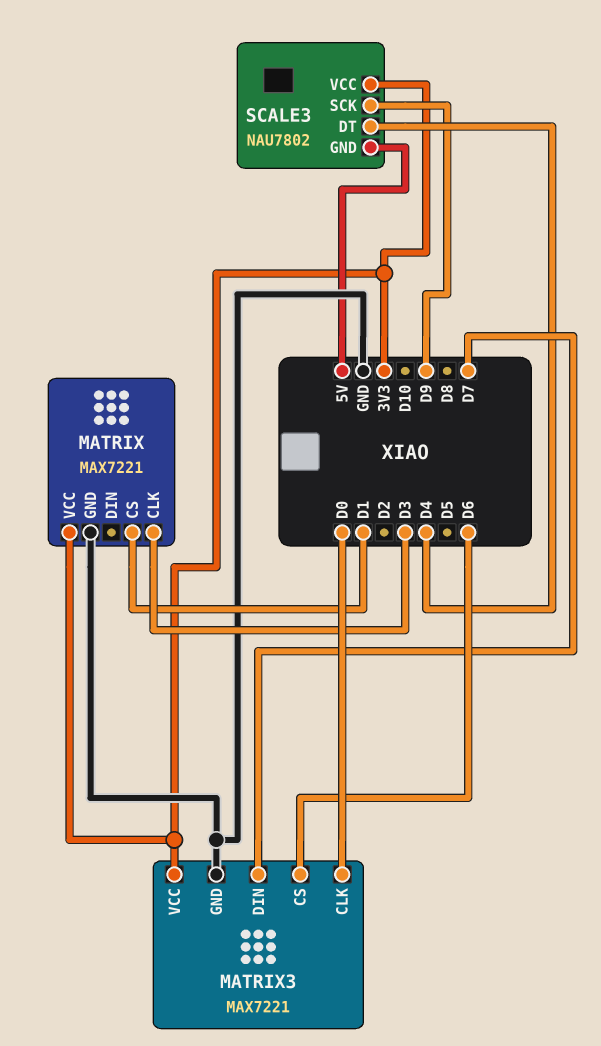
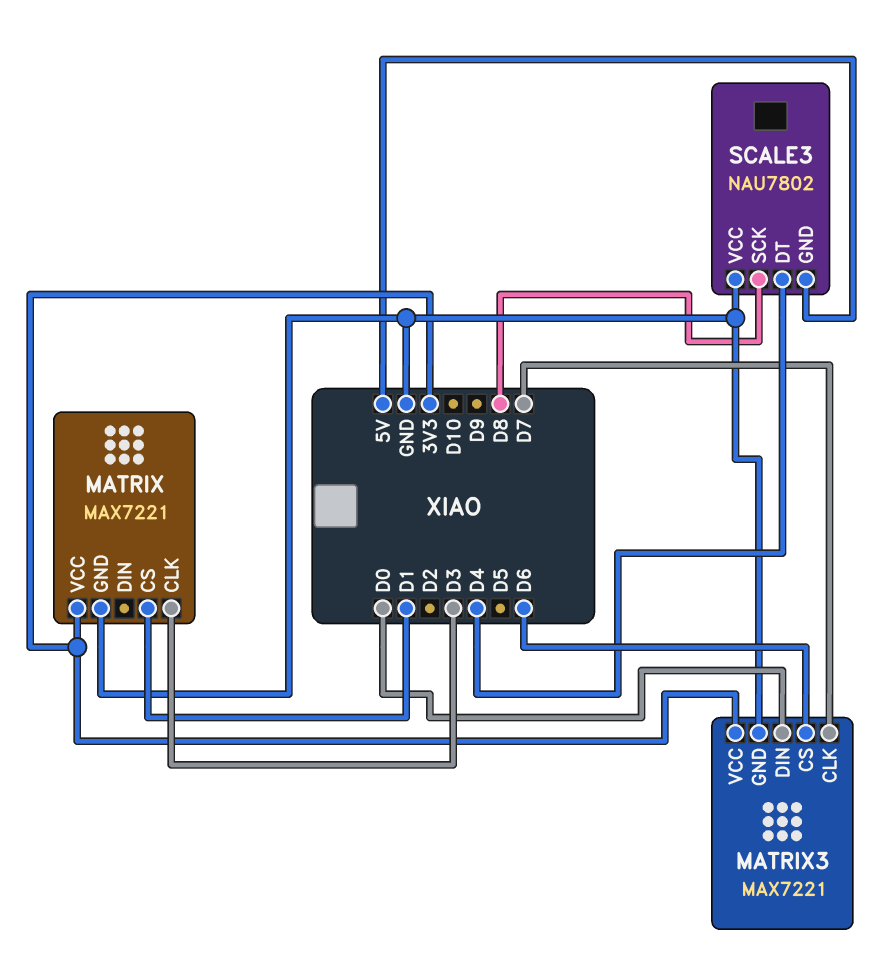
MATRIX3 pin CLK: D0 -> D7
MATRIX3 pin DIN: D7 -> D0
SCALE3 pin SCK: D9 -> D8
SCALE3 pin VCC: 3V3 -> GND

